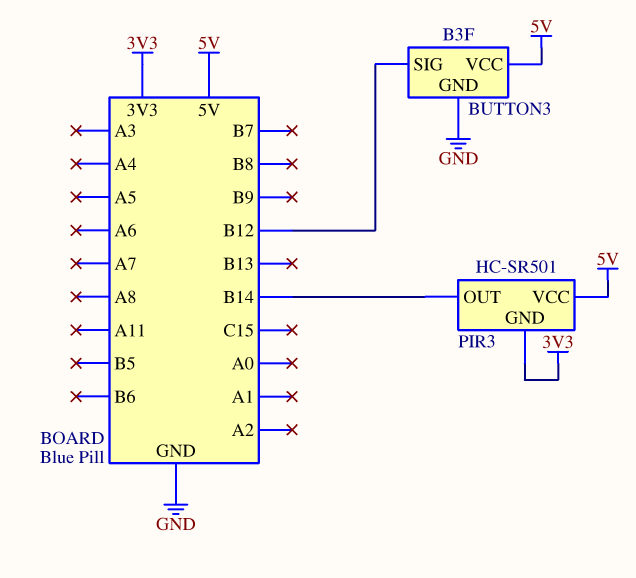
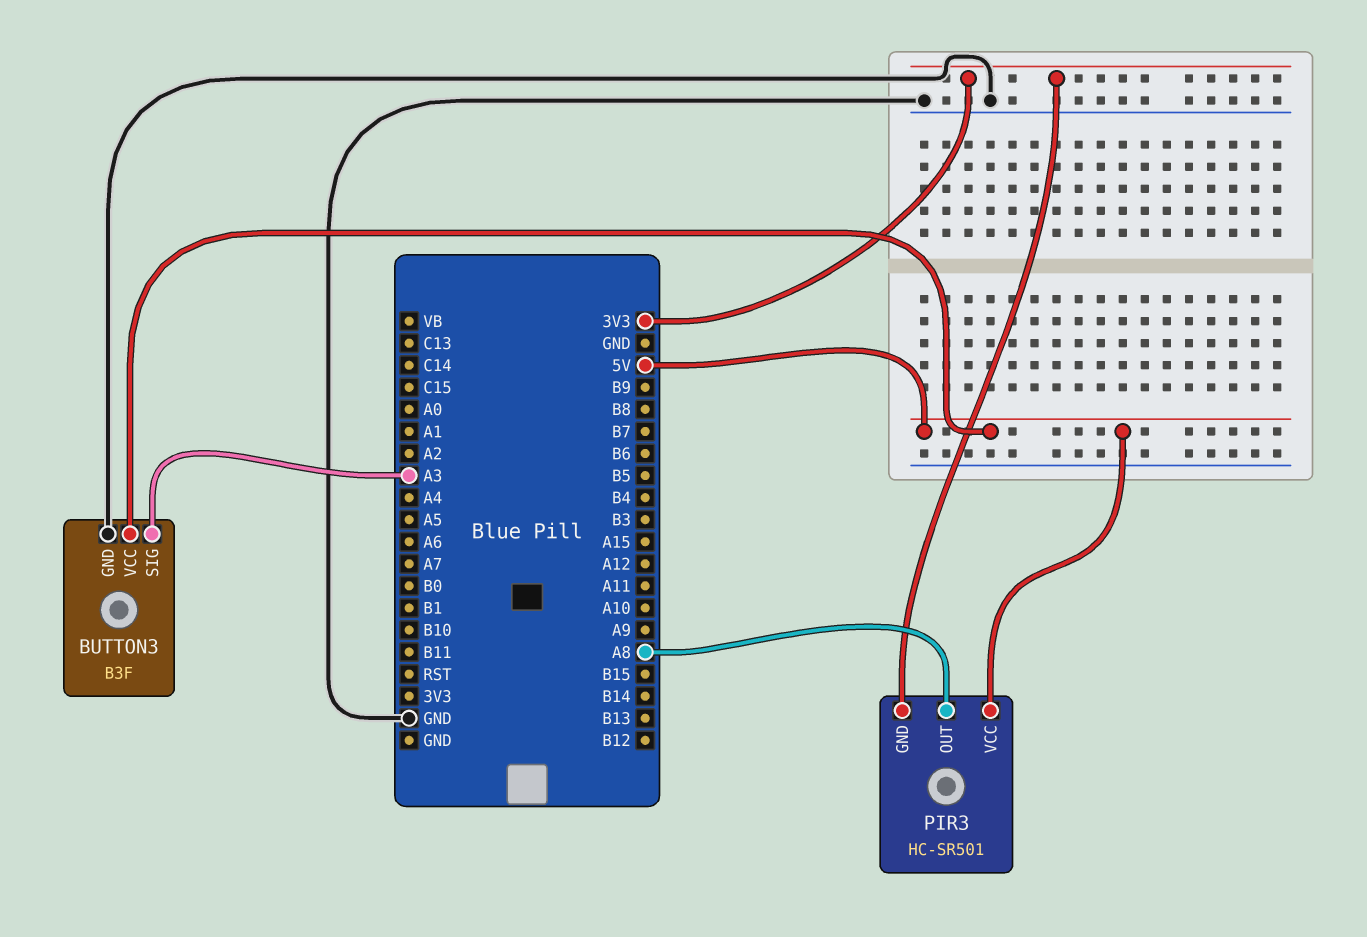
BUTTON3 pin SIG: B12 -> A3
PIR3 pin OUT: B14 -> A8

